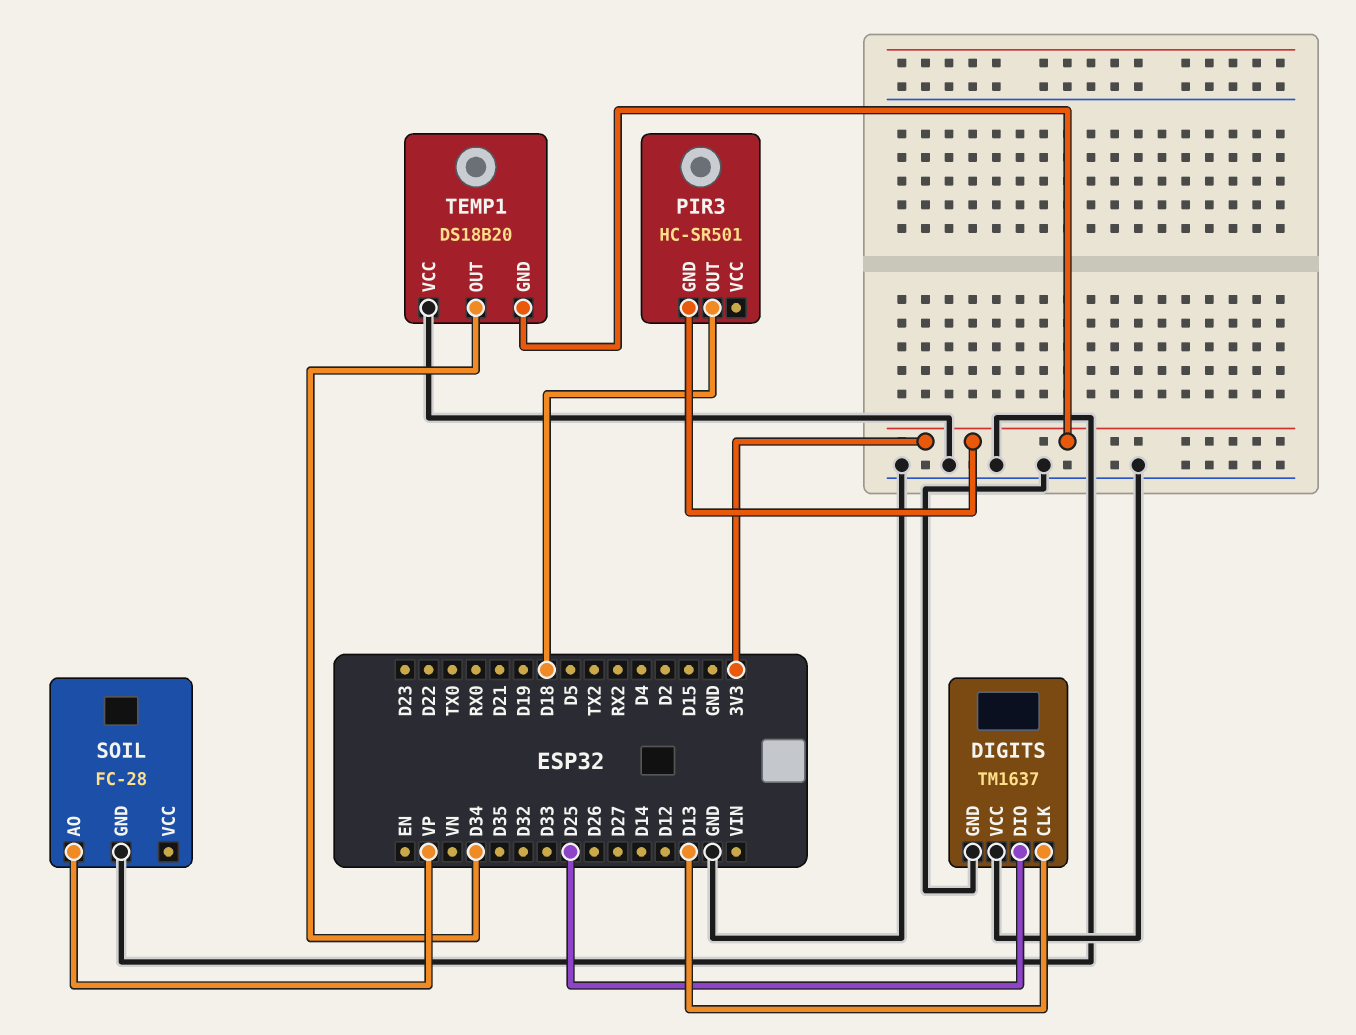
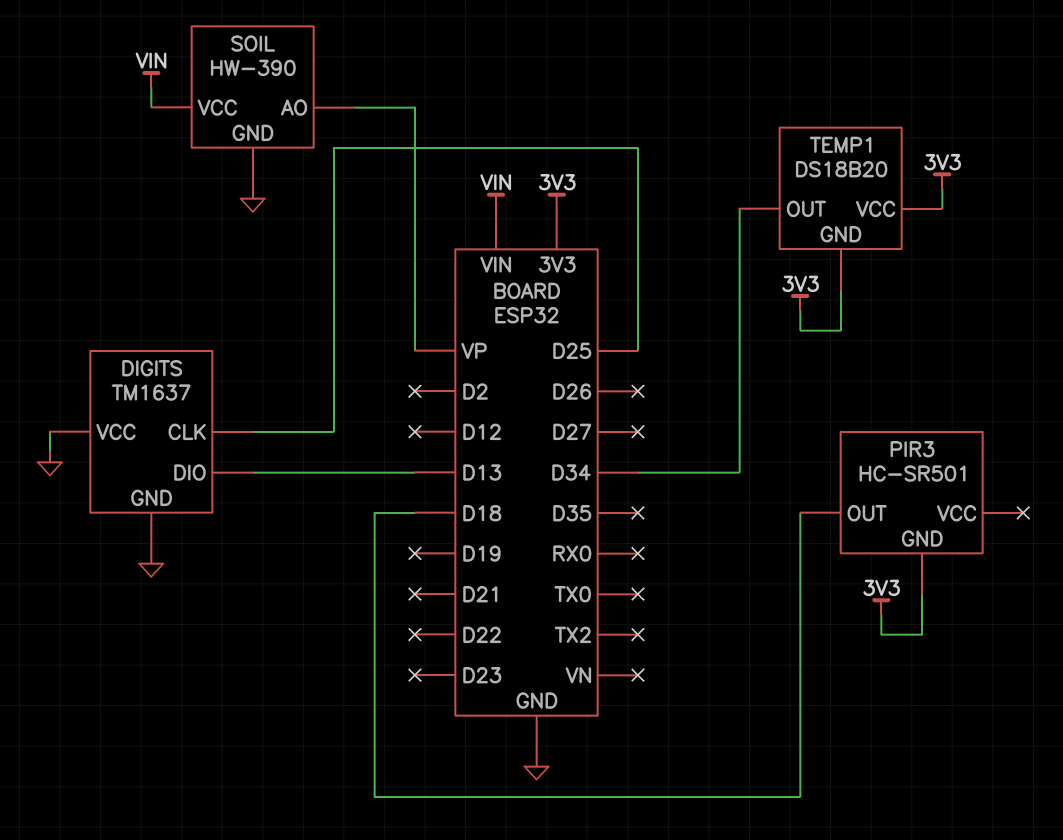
DIGITS pin CLK: D13 -> D25
DIGITS pin DIO: D25 -> D13
SOIL: FC-28 -> HW-390
SOIL pin VCC: none -> VIN
TEMP1 pin VCC: GND -> 3V3

